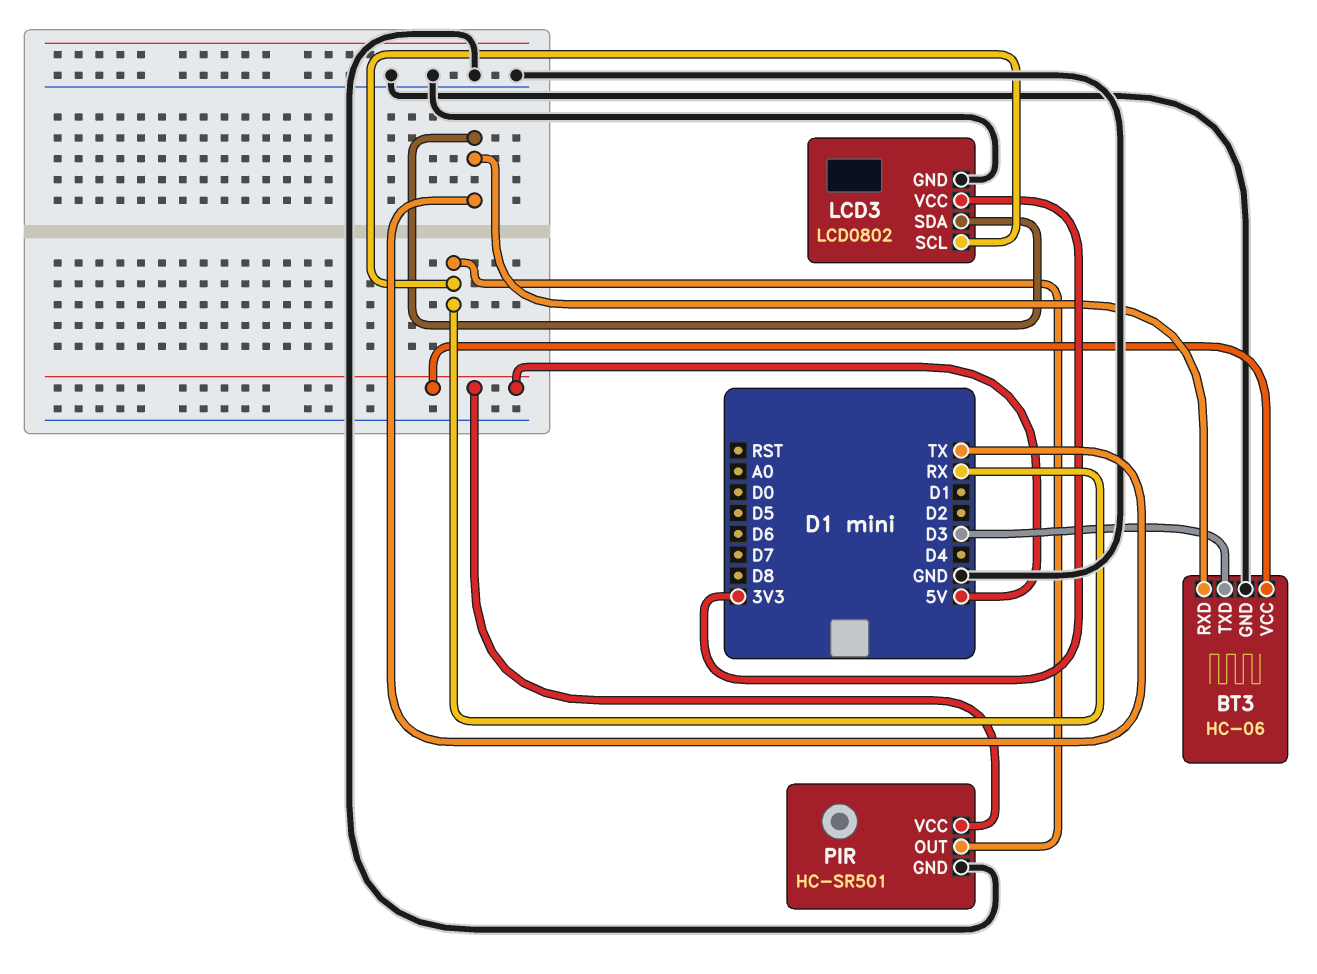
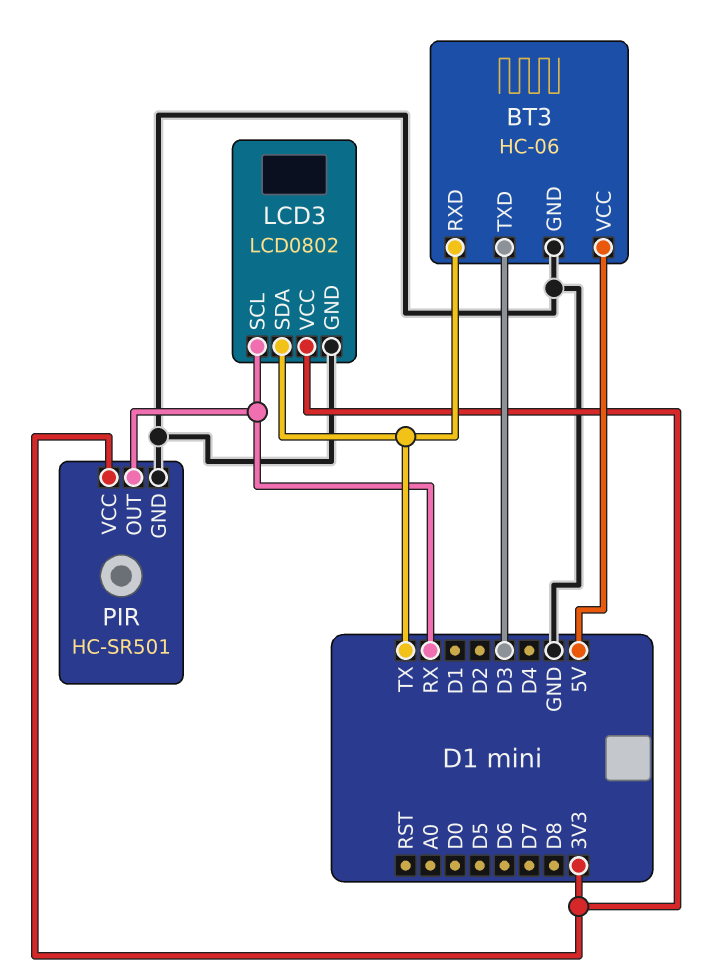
PIR pin VCC: 5V -> 3V3

